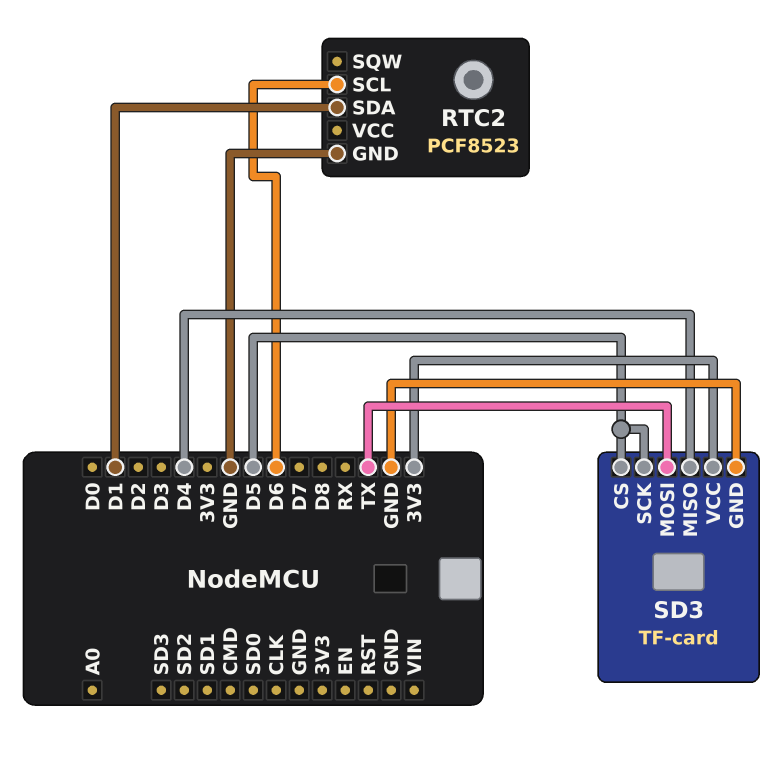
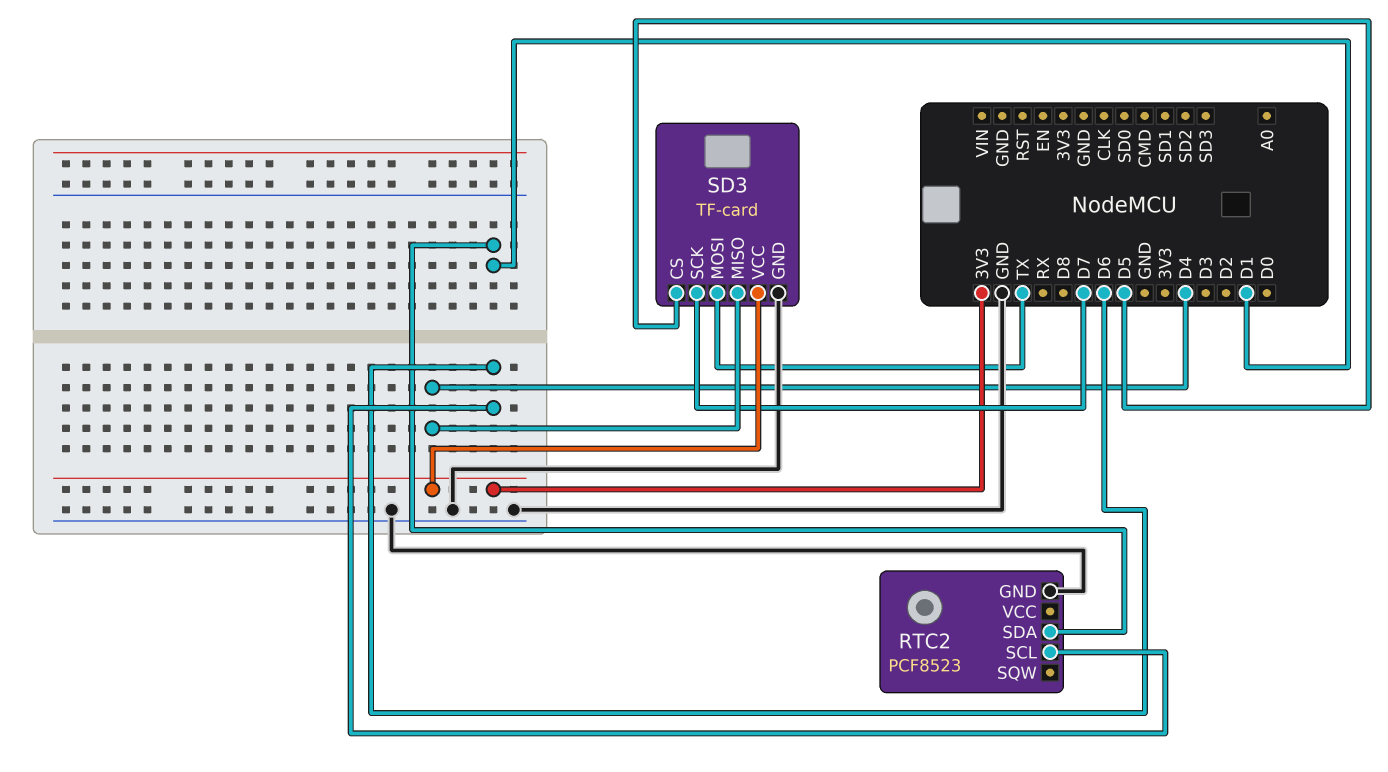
SD3 pin SCK: D5 -> D7

